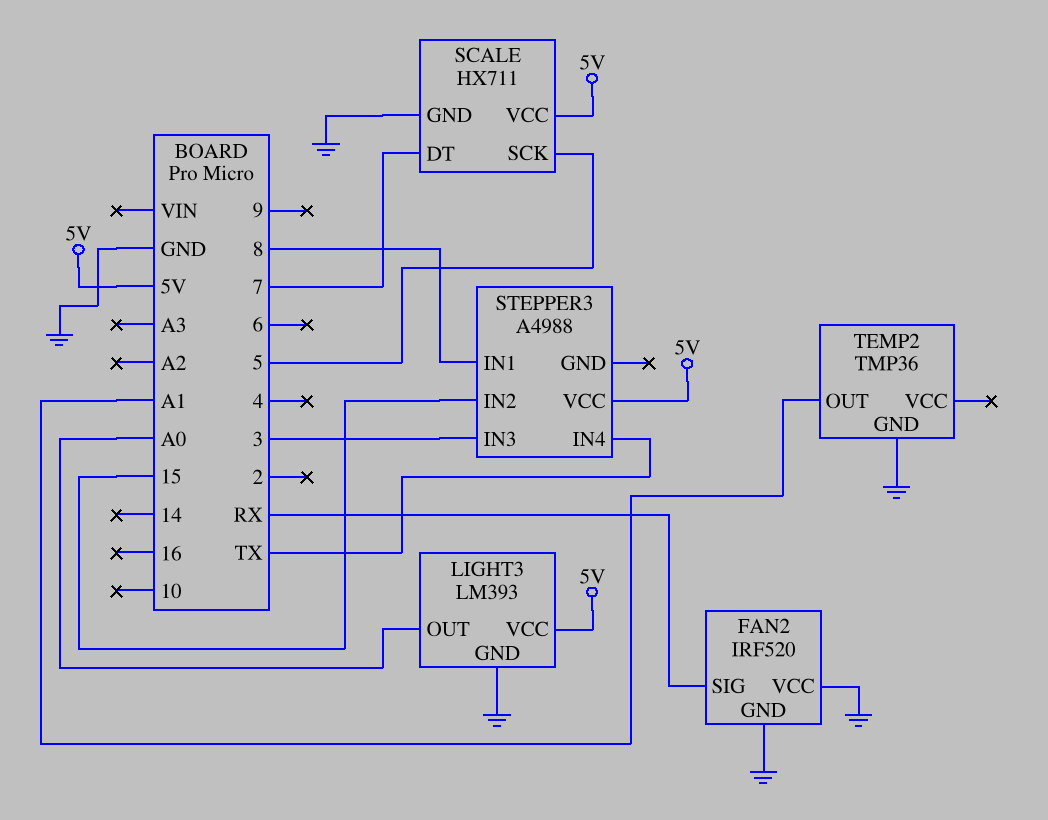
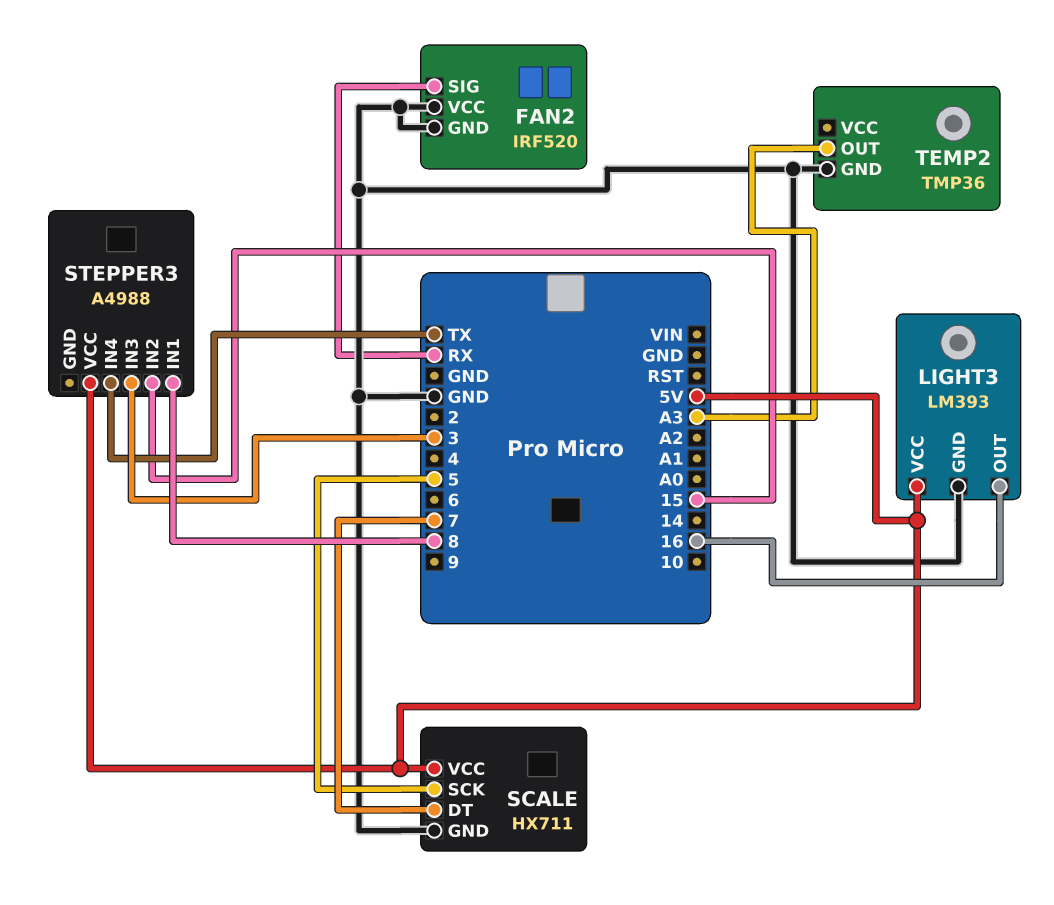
LIGHT3 pin OUT: A0 -> 16
TEMP2 pin OUT: A1 -> A3

